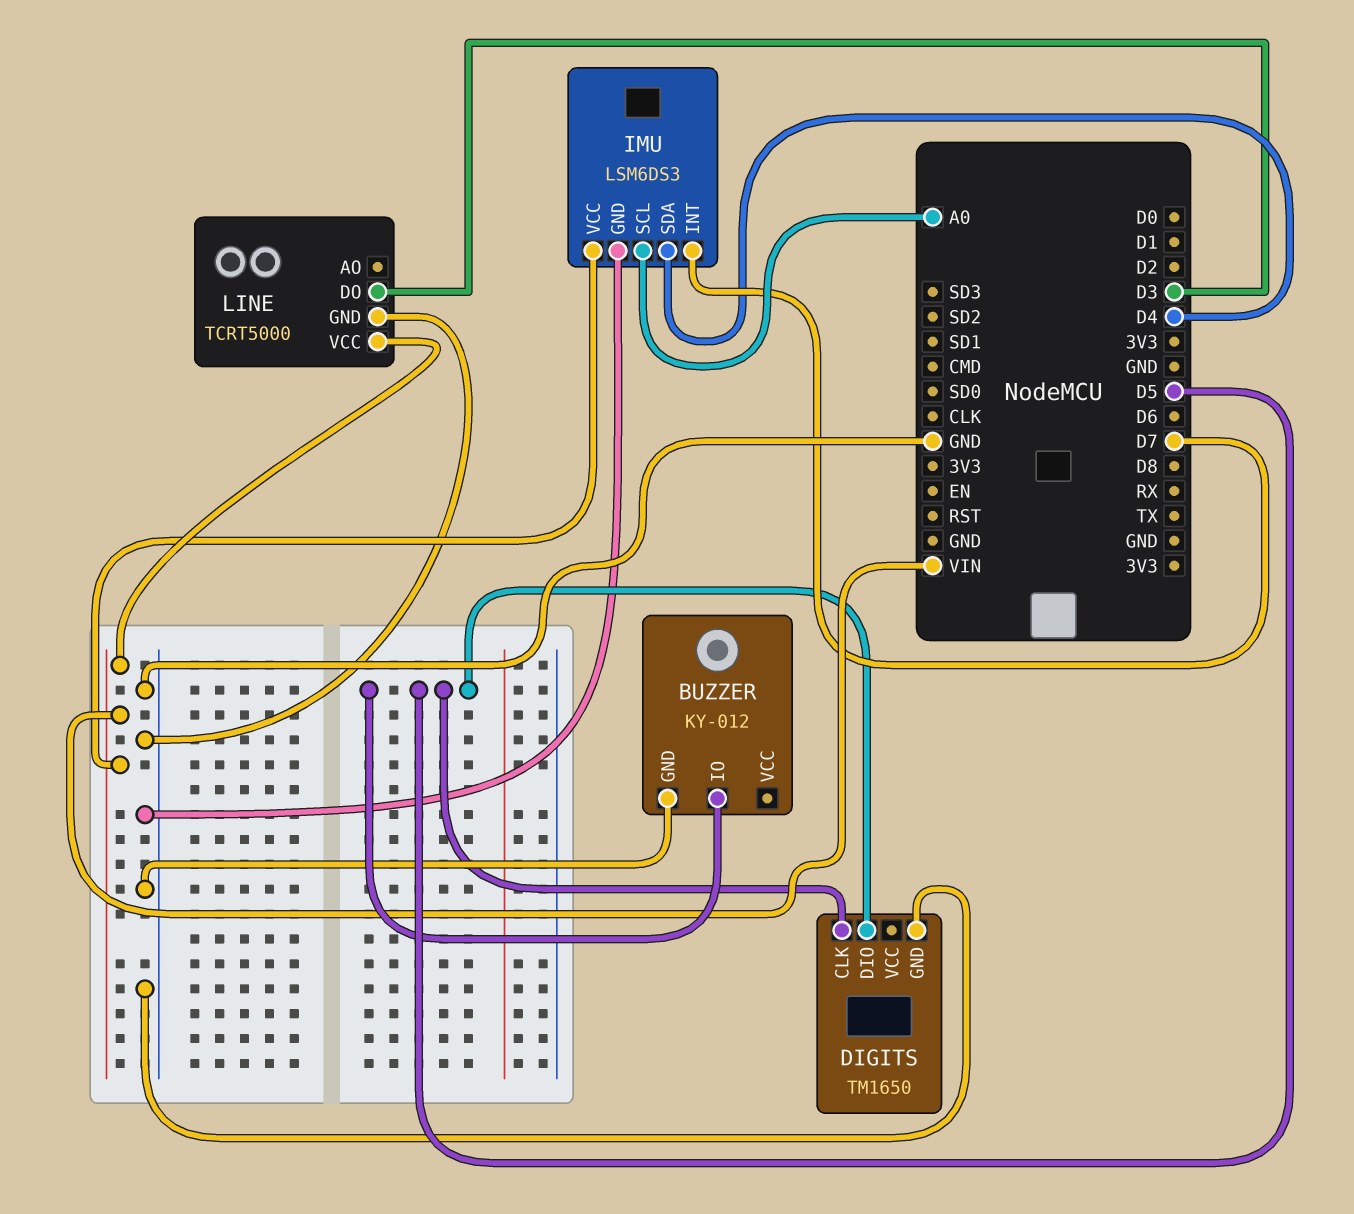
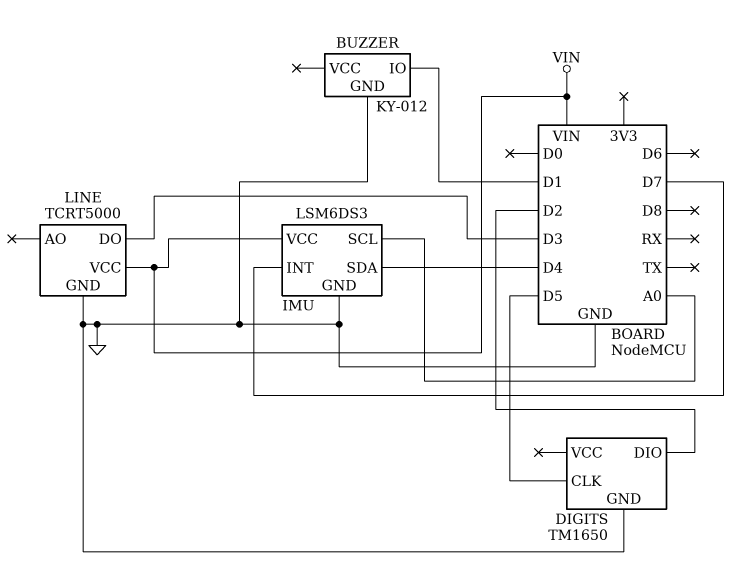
BUZZER pin IO: D5 -> D1
DIGITS pin DIO: D5 -> D2

